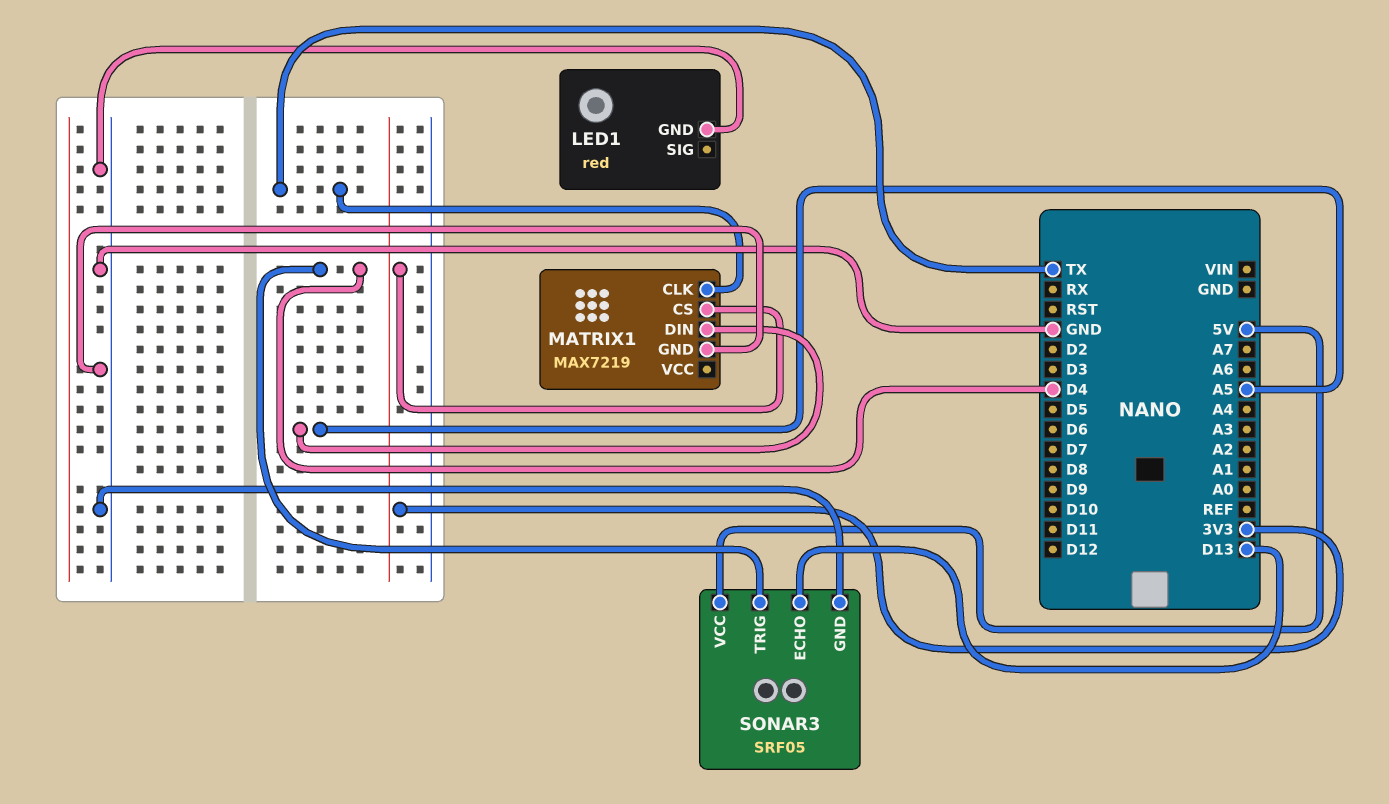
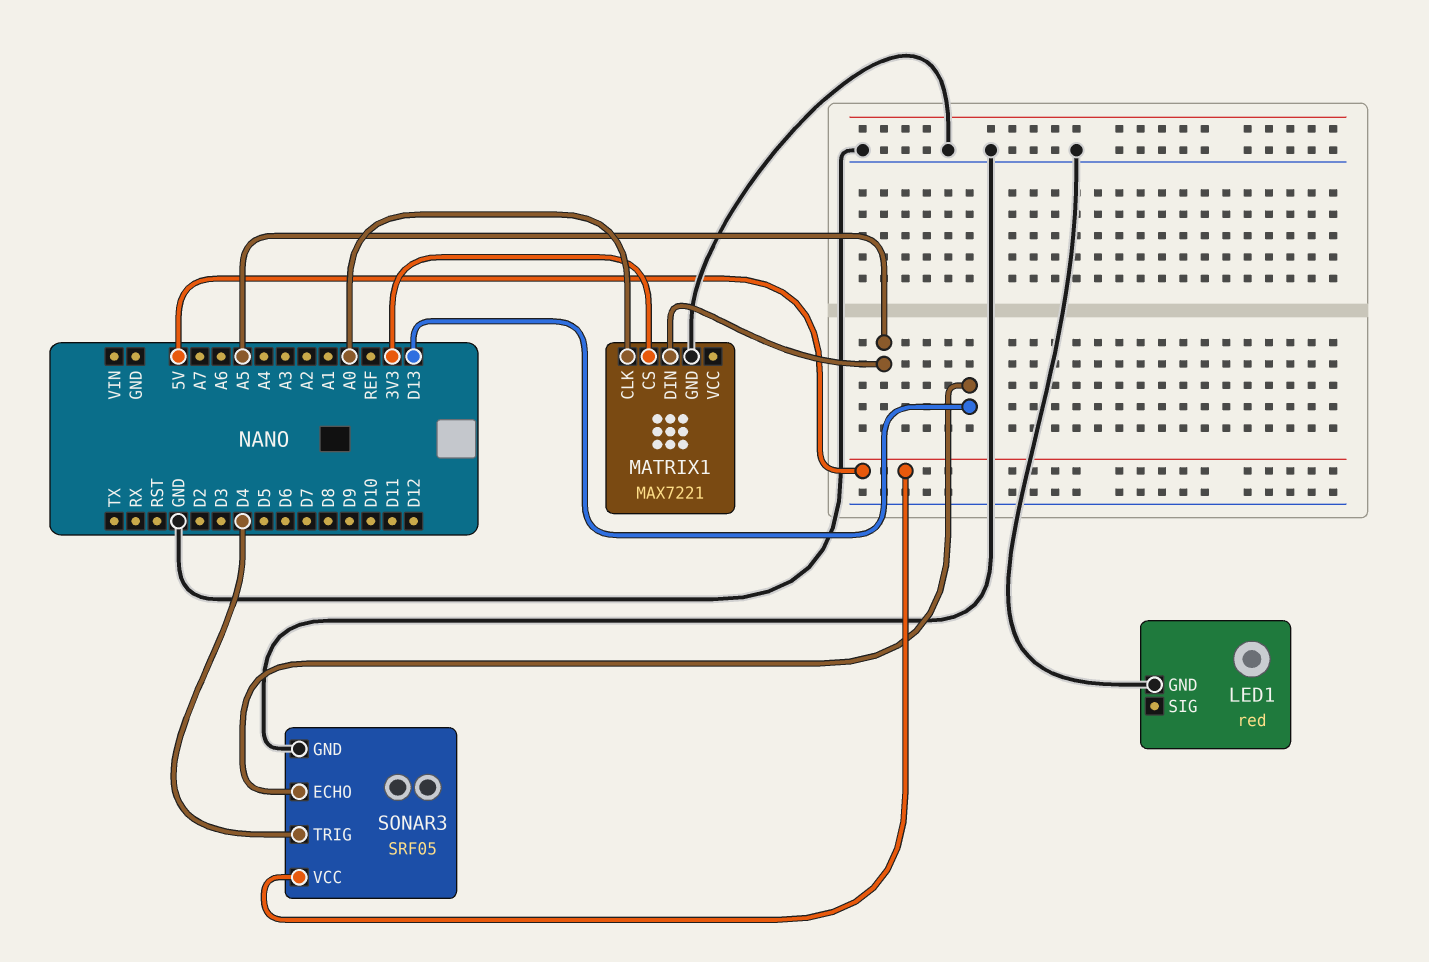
MATRIX1: MAX7219 -> MAX7221
MATRIX1 pin CLK: TX -> A0

